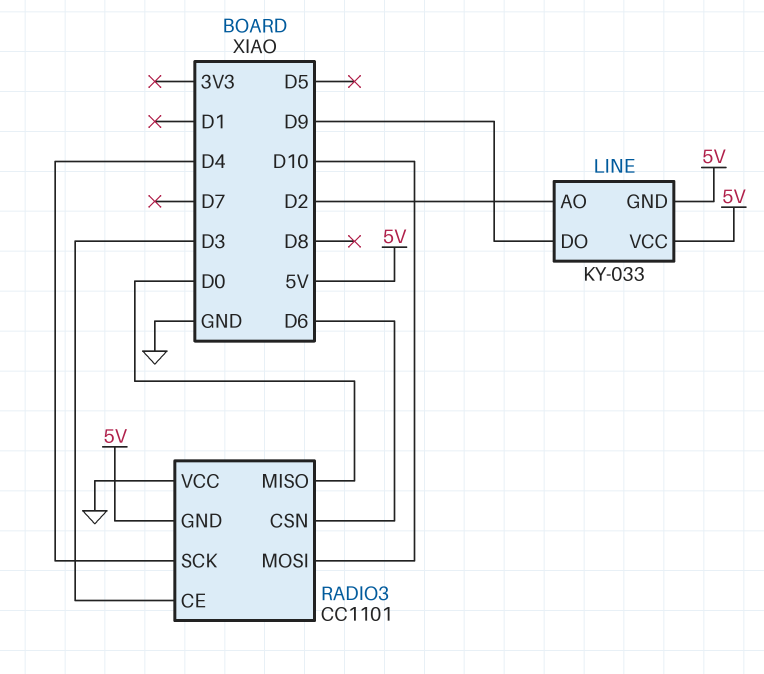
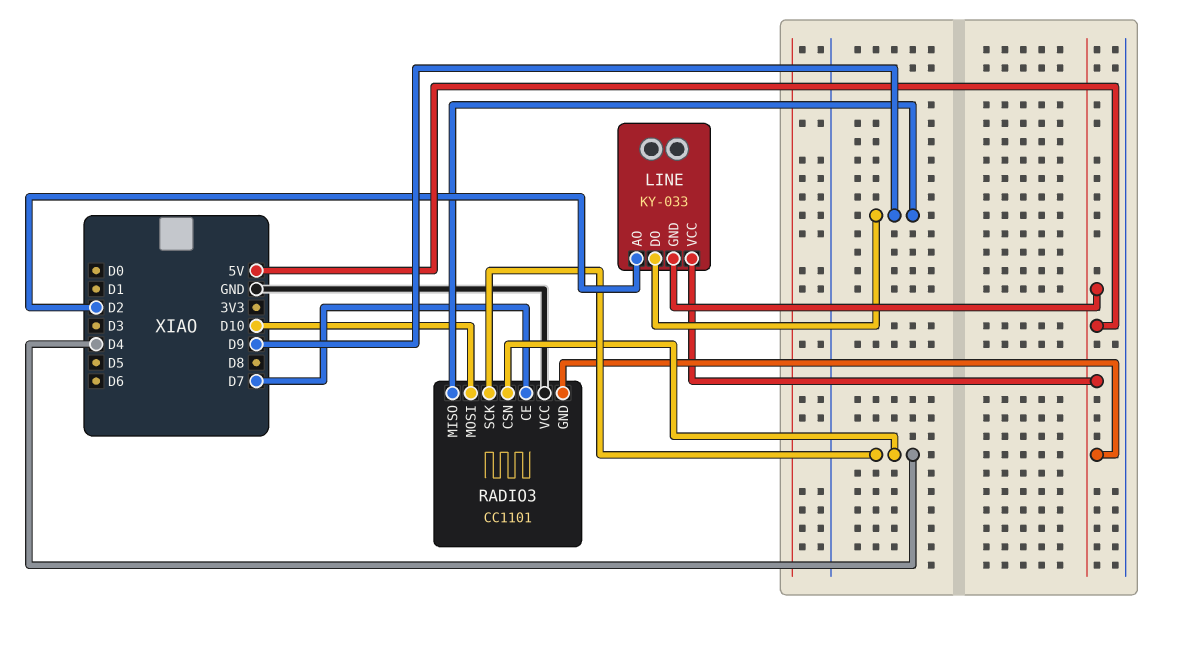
RADIO3 pin CE: D3 -> D7
RADIO3 pin CSN: D6 -> D4
RADIO3 pin MISO: D0 -> D9

